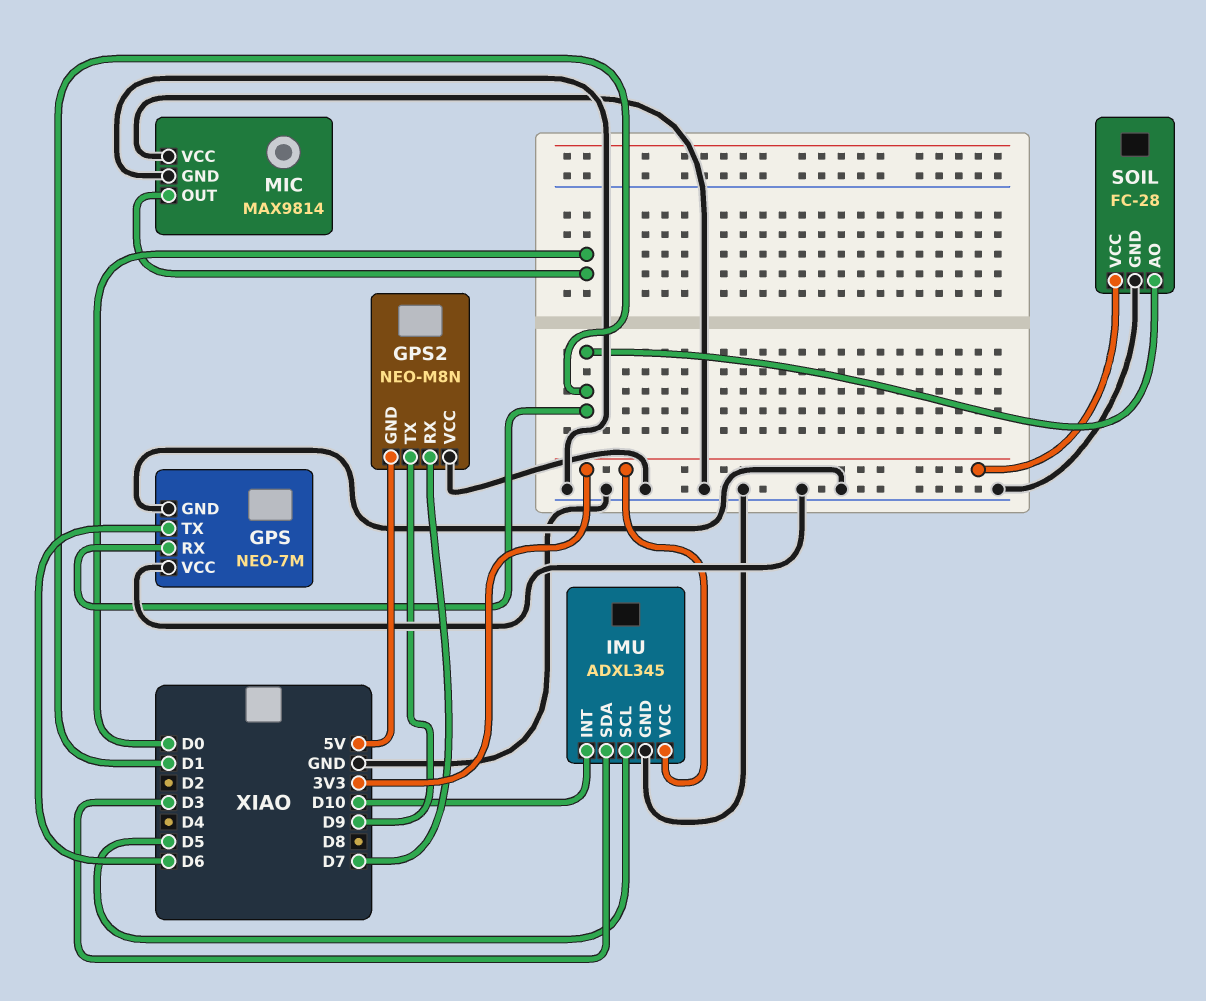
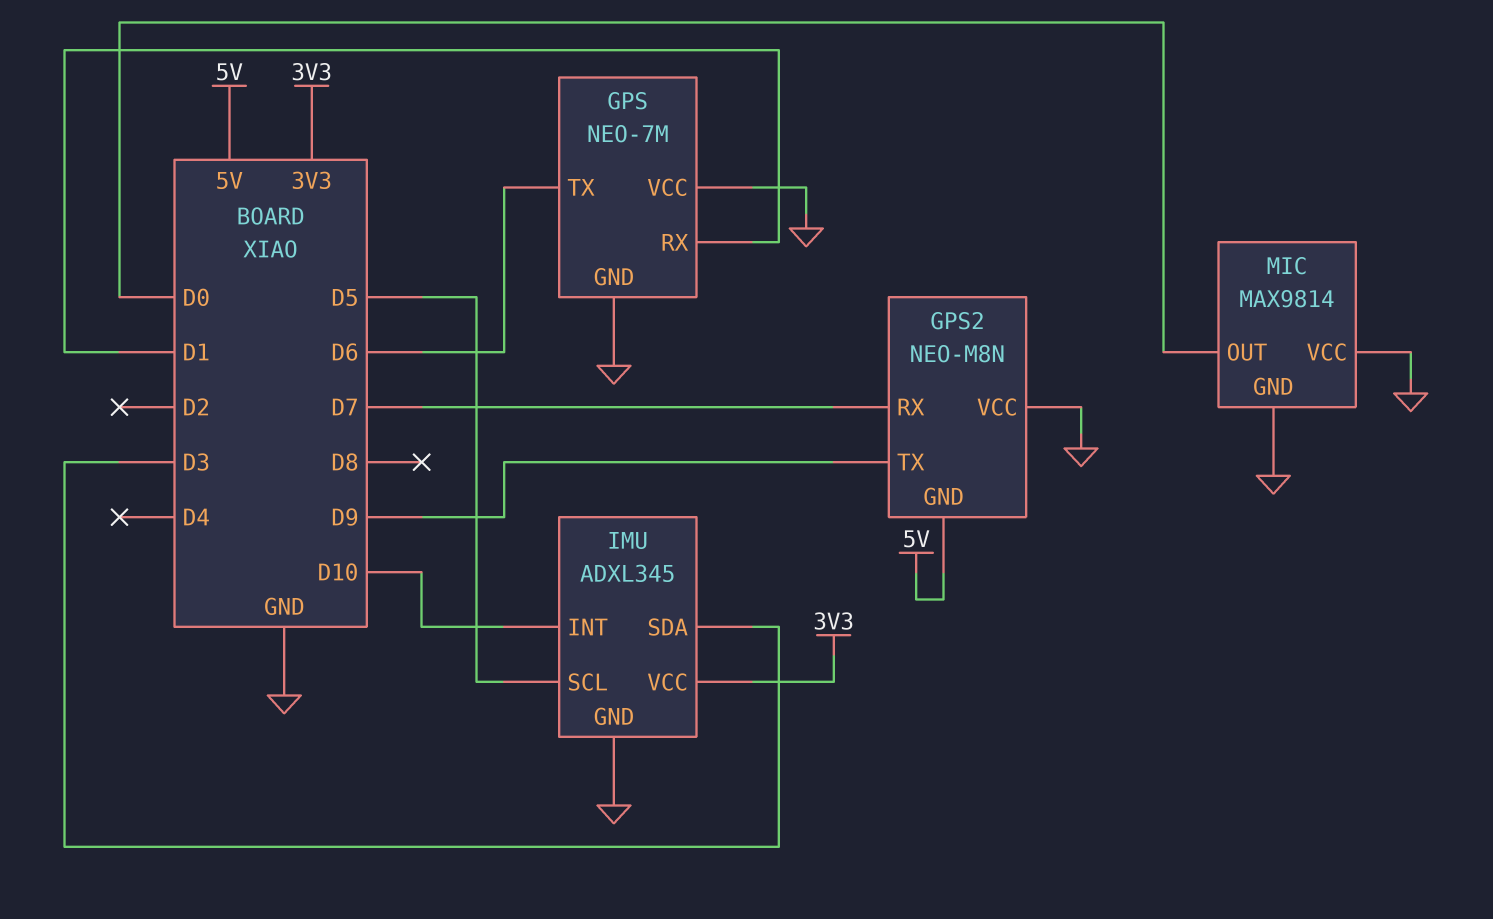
SOIL: FC-28 -> none
SOIL pin AO: D1 -> none
SOIL pin GND: GND -> none
SOIL pin VCC: 3V3 -> none

